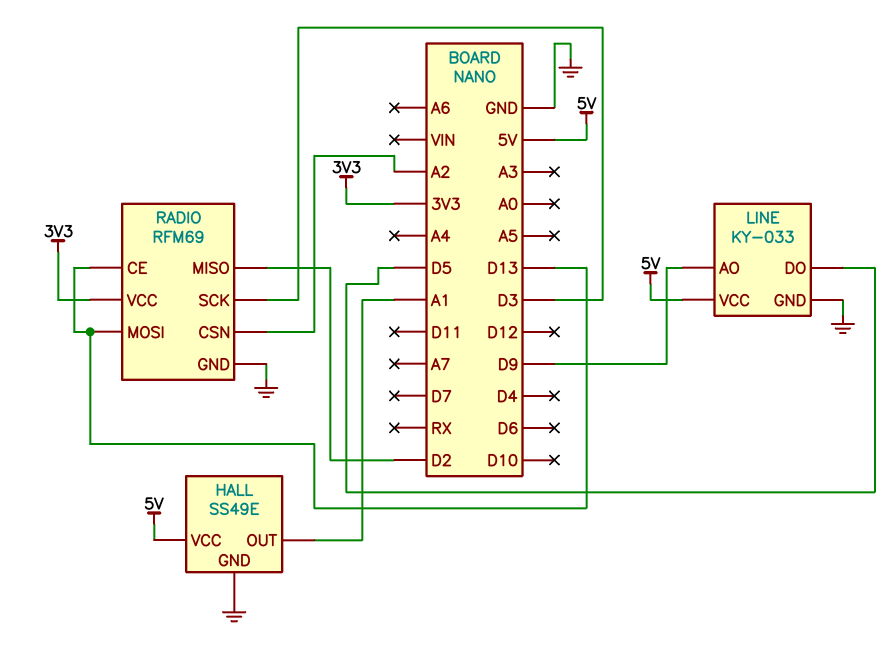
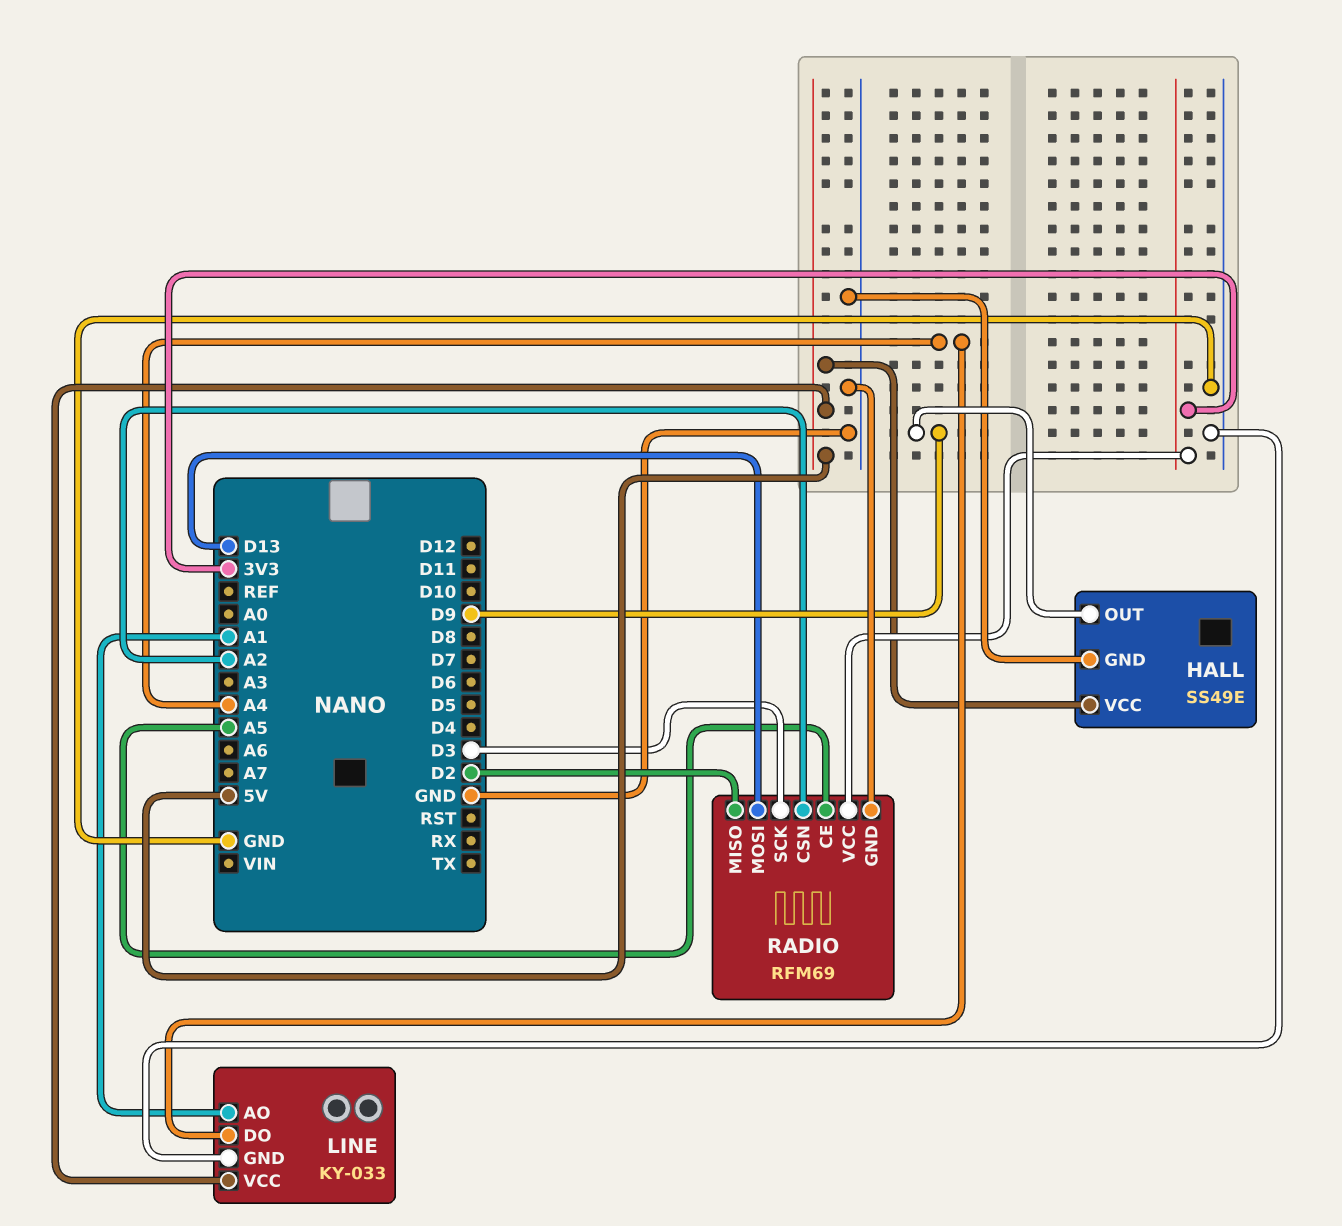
HALL pin OUT: A1 -> D9
LINE pin AO: D9 -> A1
LINE pin DO: D5 -> A4
RADIO pin CE: D13 -> A5

